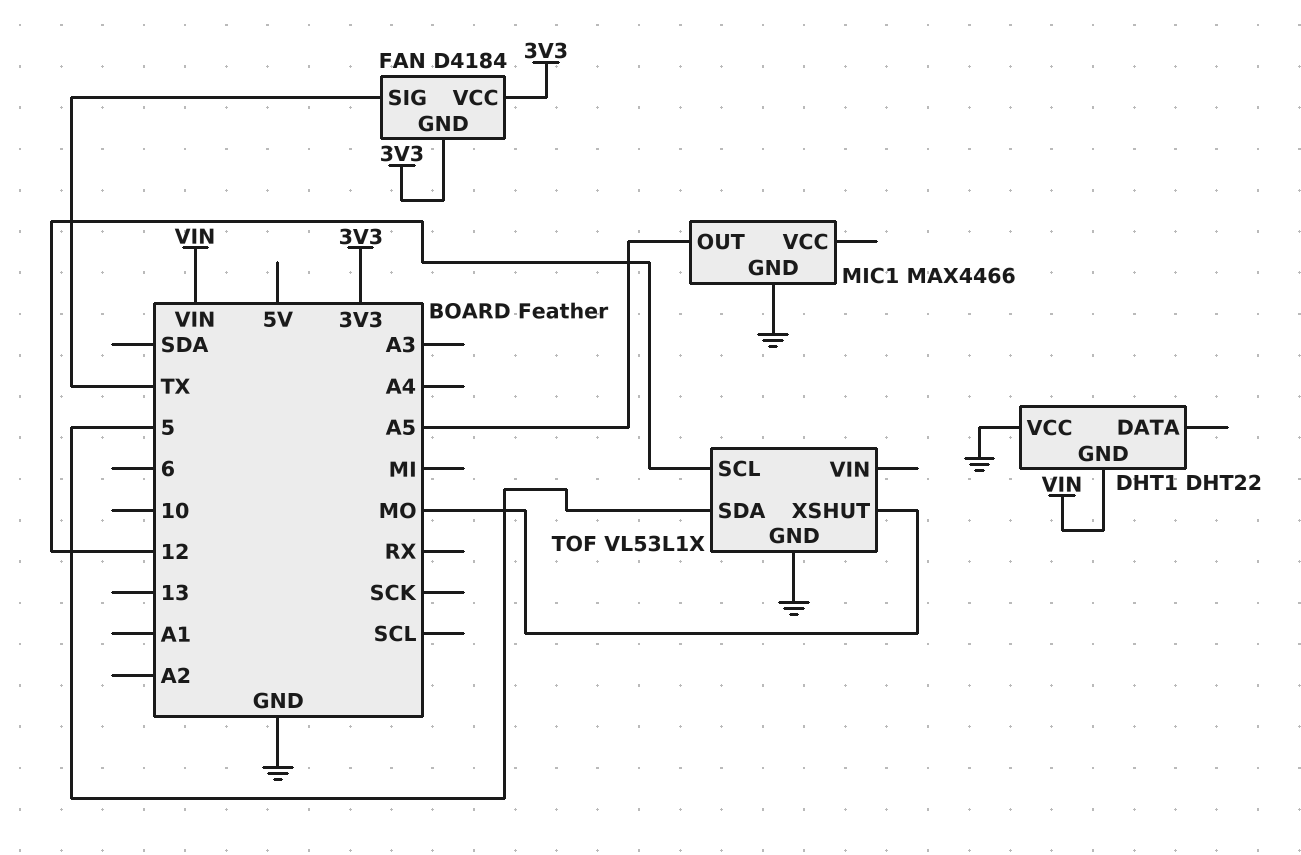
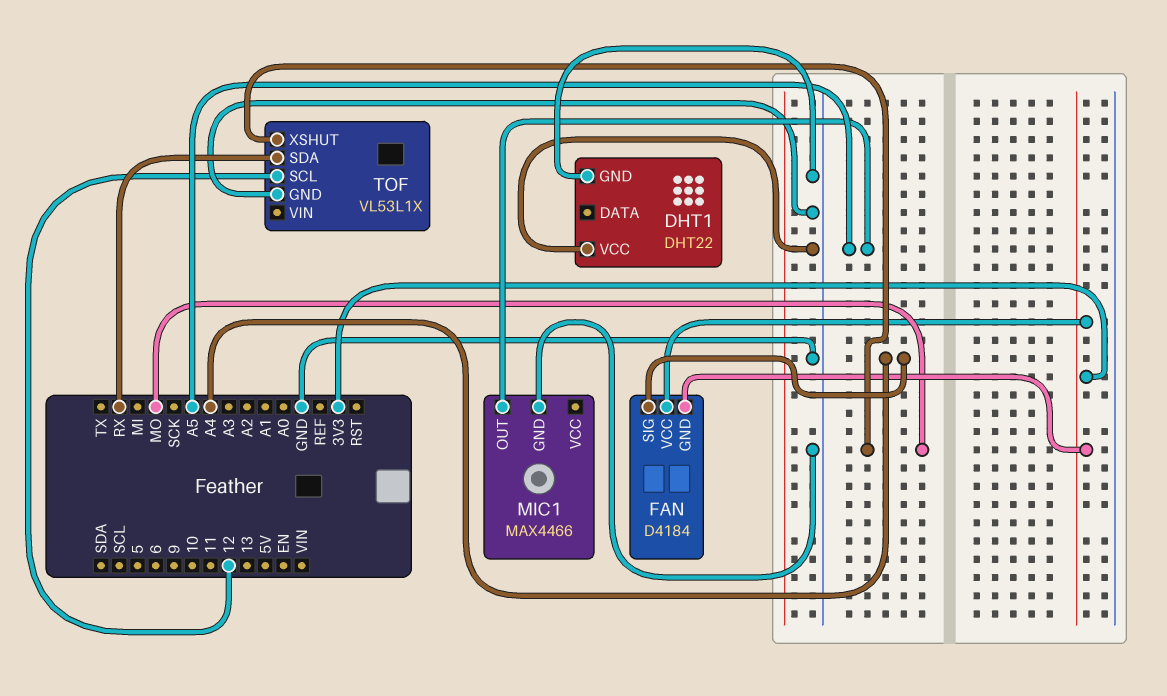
DHT1 pin GND: VIN -> GND
FAN pin SIG: TX -> A4
TOF pin SDA: 5 -> RX

